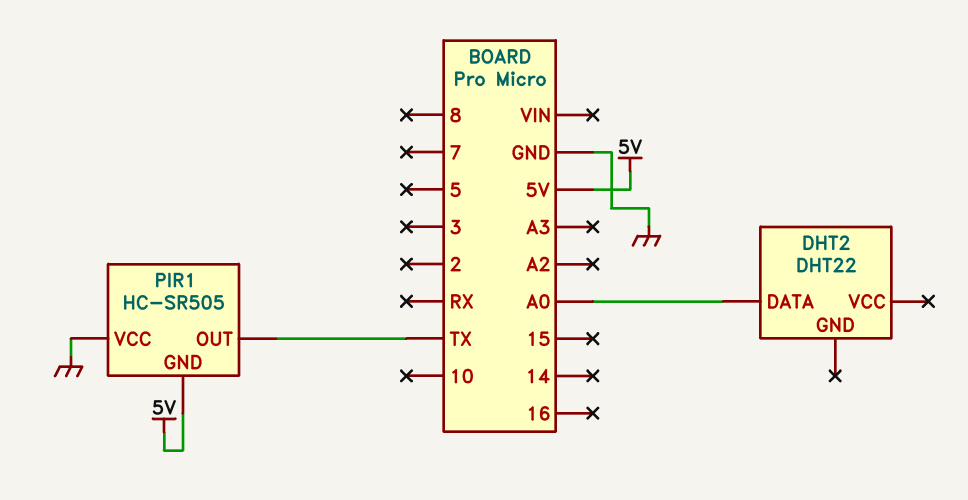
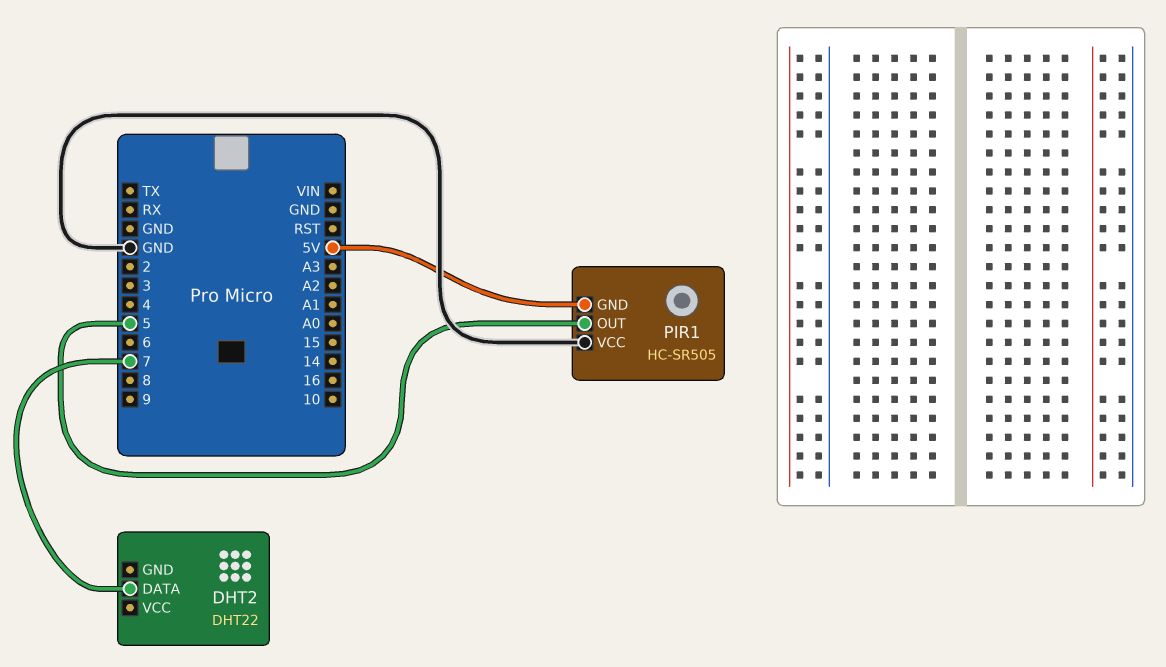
DHT2 pin DATA: A0 -> 7
PIR1 pin OUT: TX -> 5

